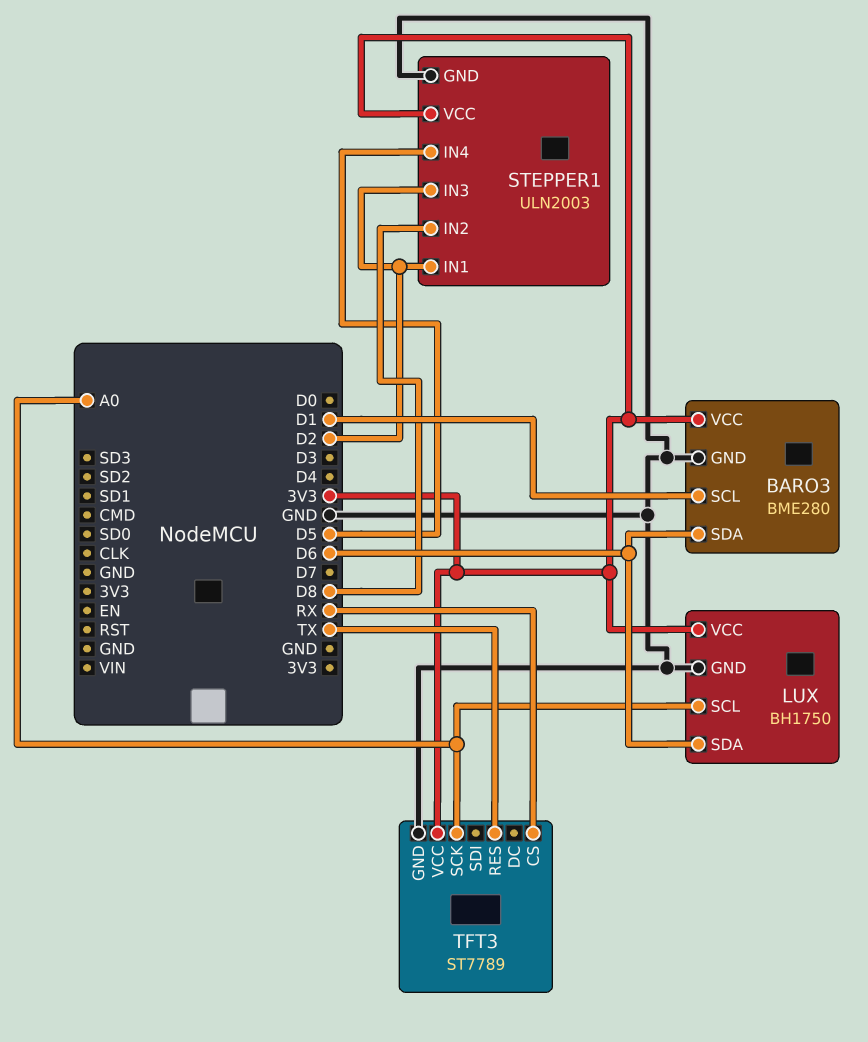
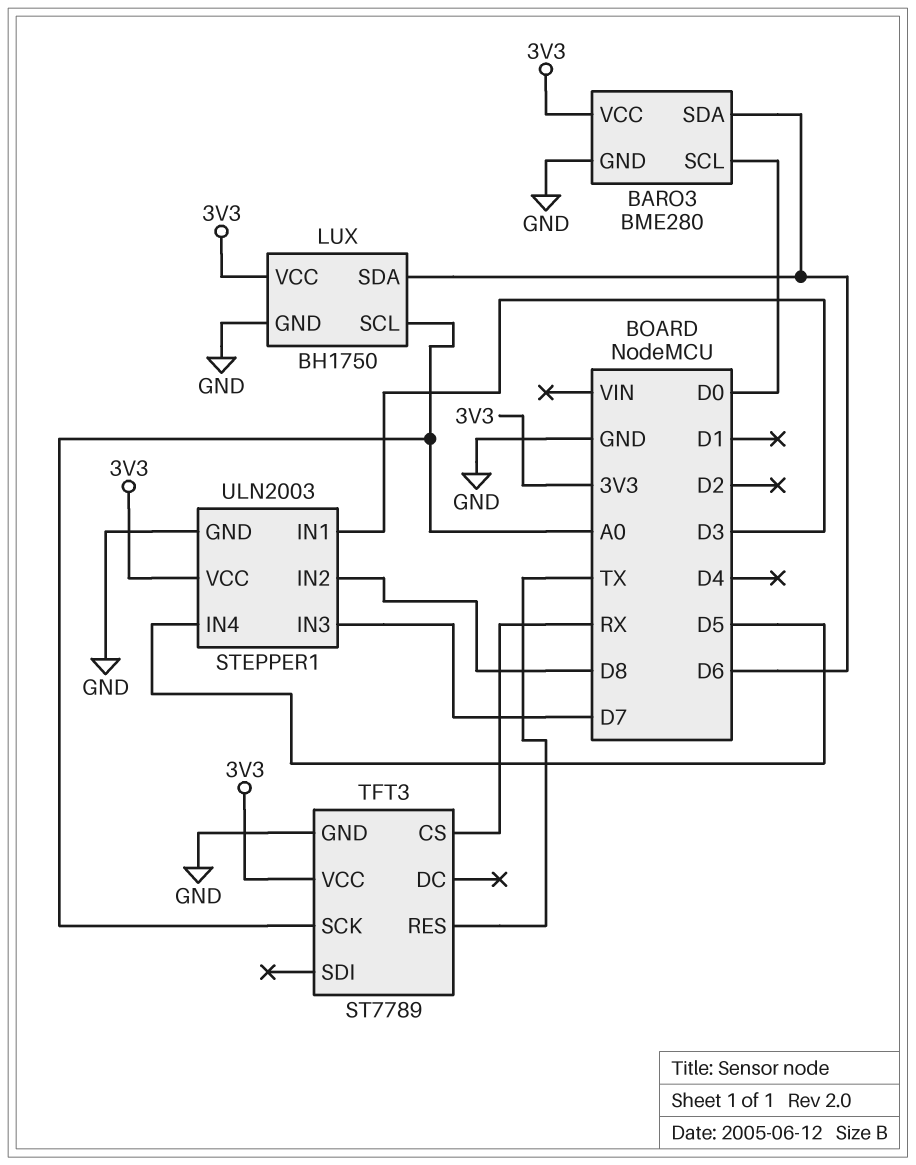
BARO3 pin SCL: D1 -> D0
STEPPER1 pin IN1: D2 -> D3
STEPPER1 pin IN3: D2 -> D7

